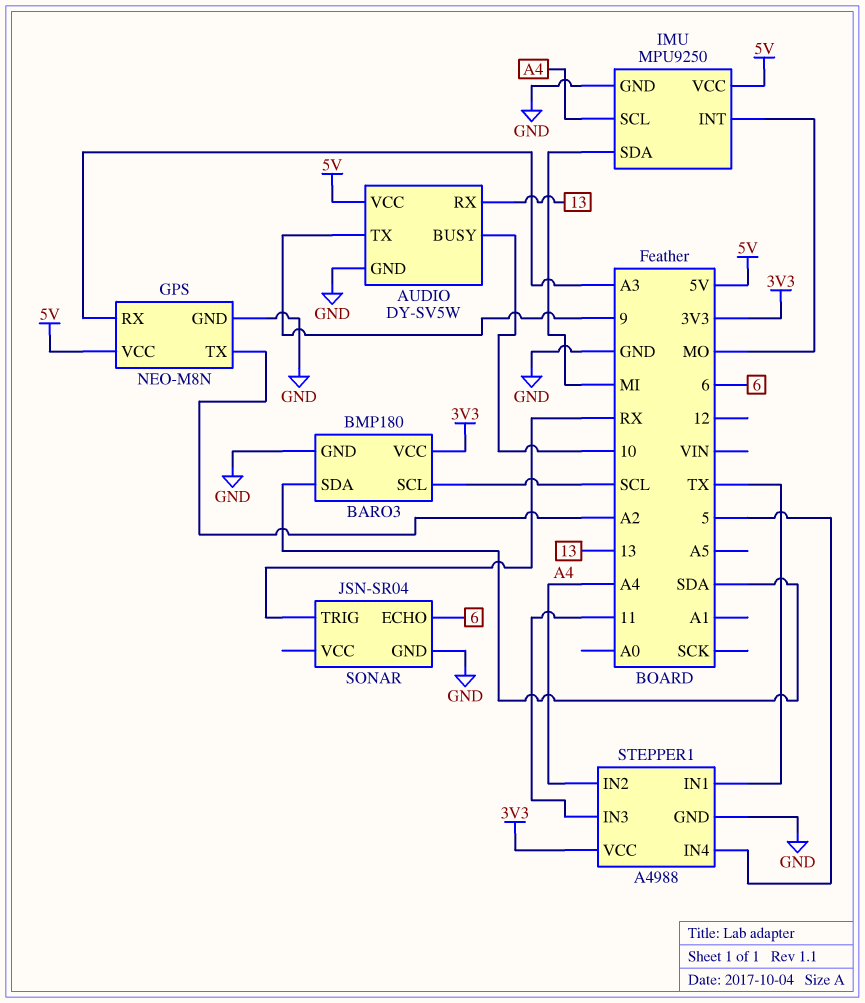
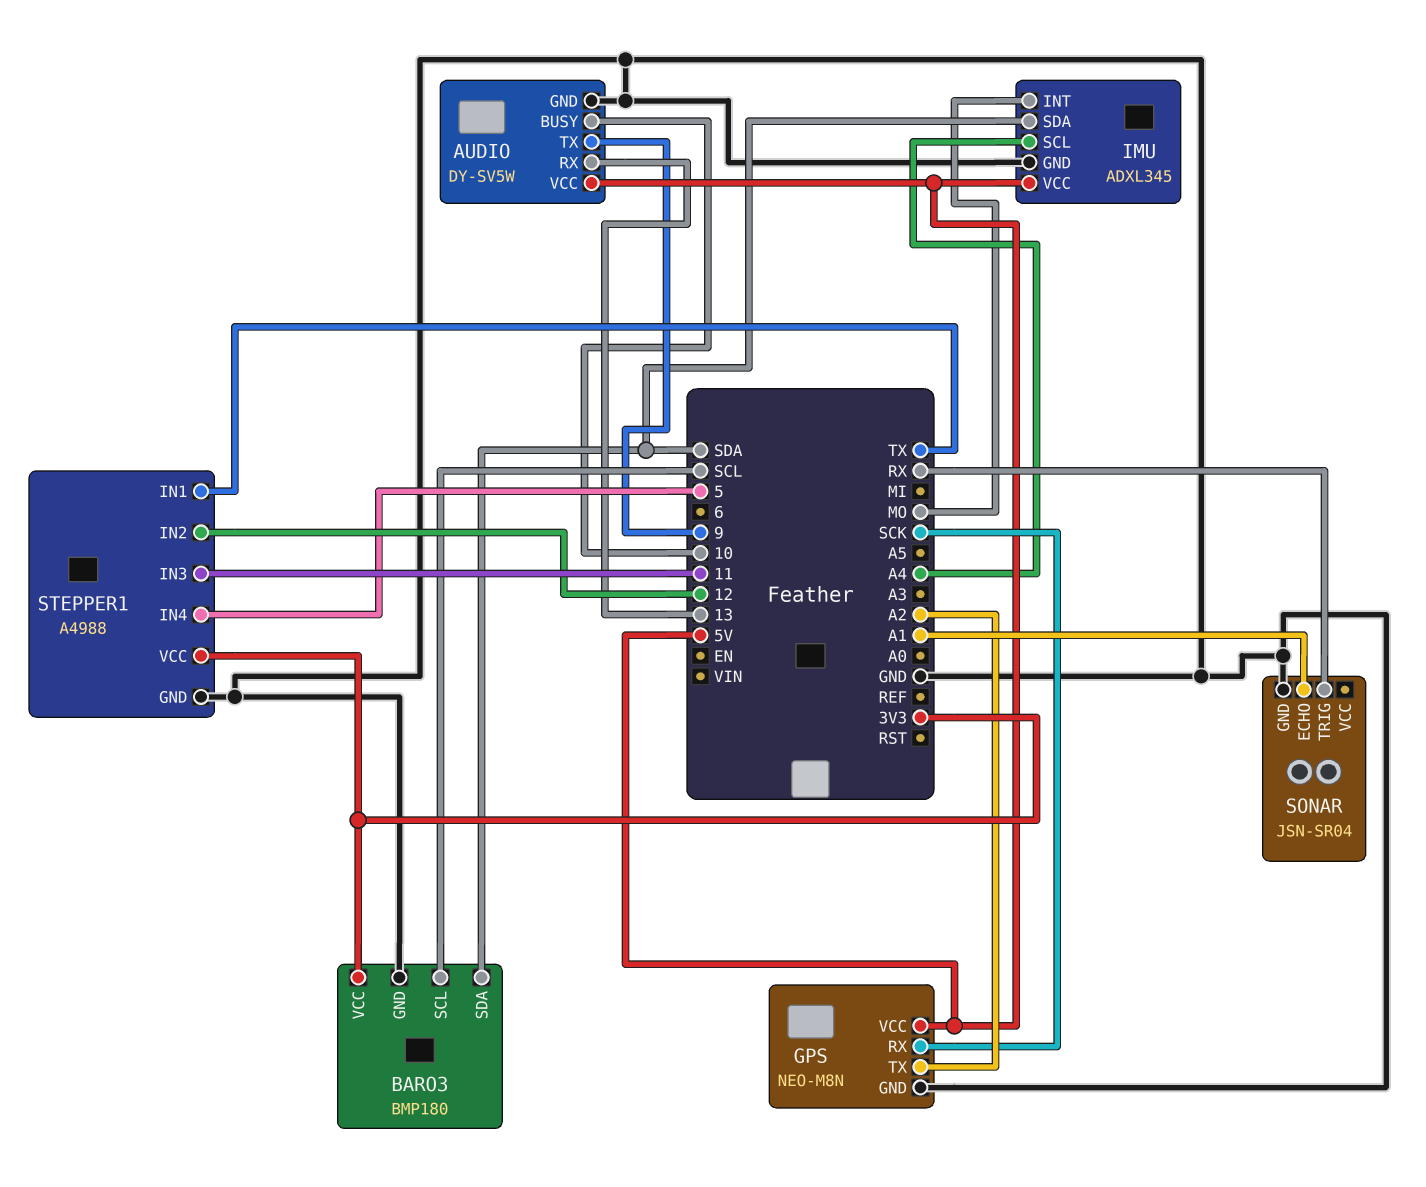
GPS pin RX: A3 -> SCK
IMU: MPU9250 -> ADXL345
IMU pin SDA: MI -> SDA
SONAR pin ECHO: 6 -> A1
STEPPER1 pin IN2: A4 -> 12

